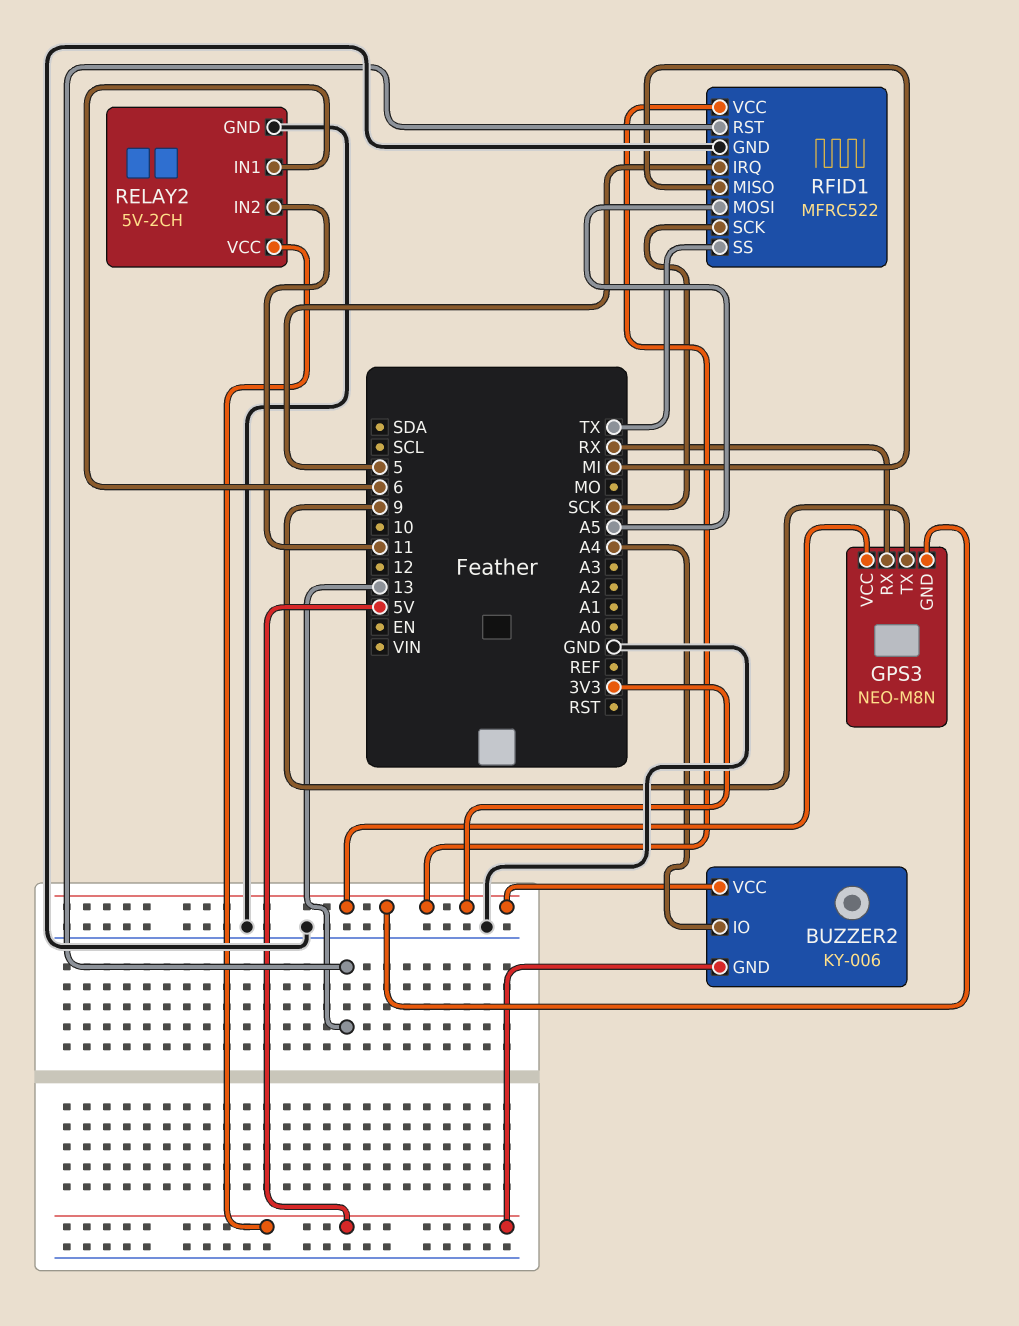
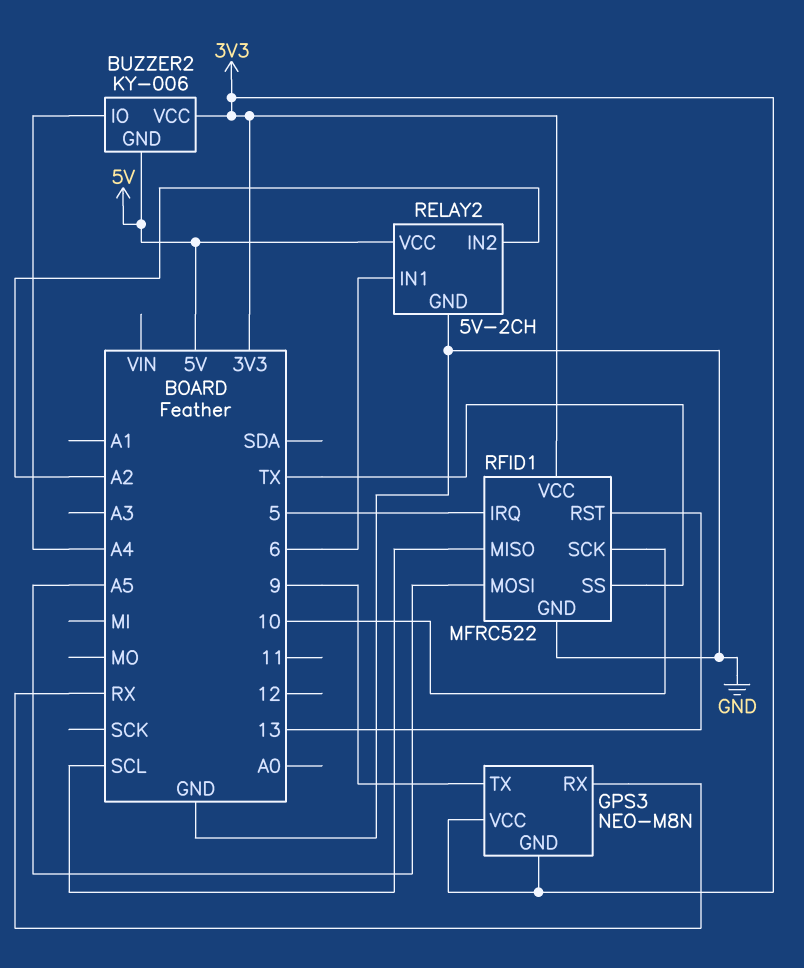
RELAY2 pin IN2: 11 -> A2
RFID1 pin MISO: MI -> SCL
RFID1 pin SCK: SCK -> 10

